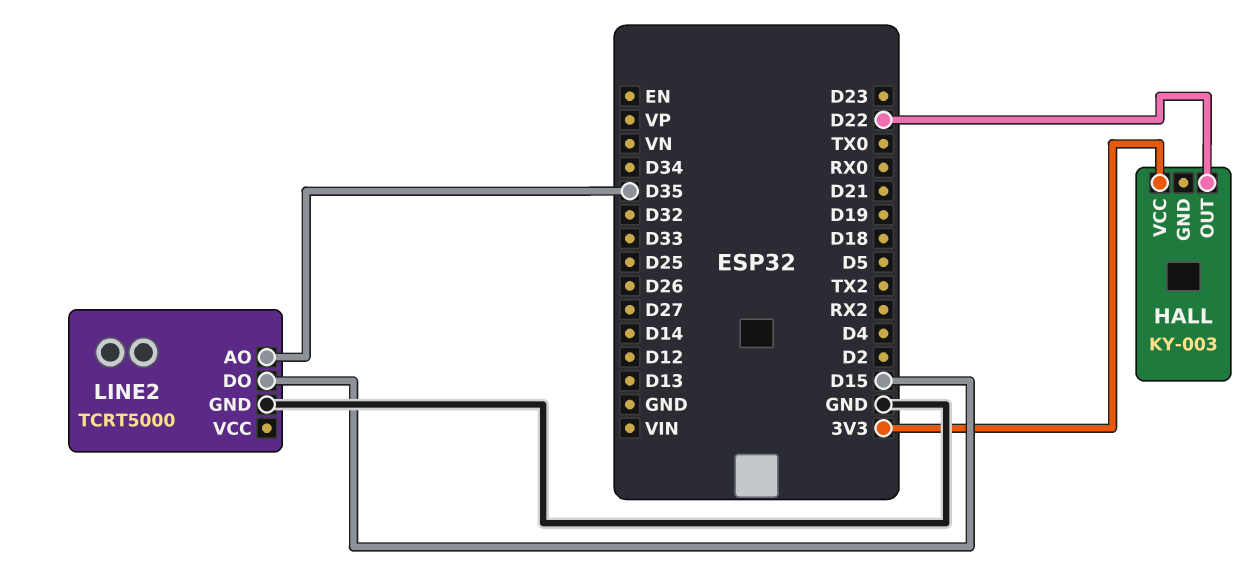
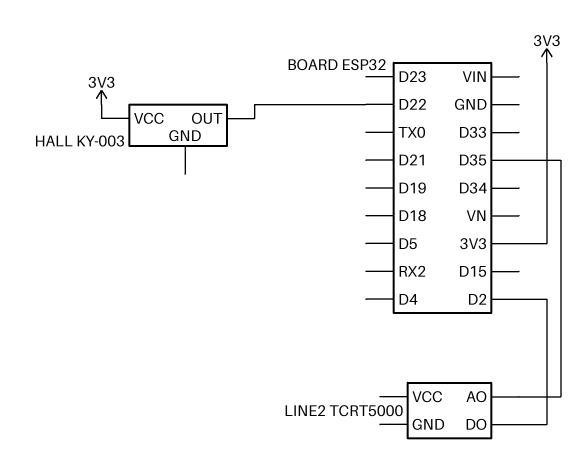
LINE2 pin DO: D15 -> D2
LINE2 pin GND: GND -> none

